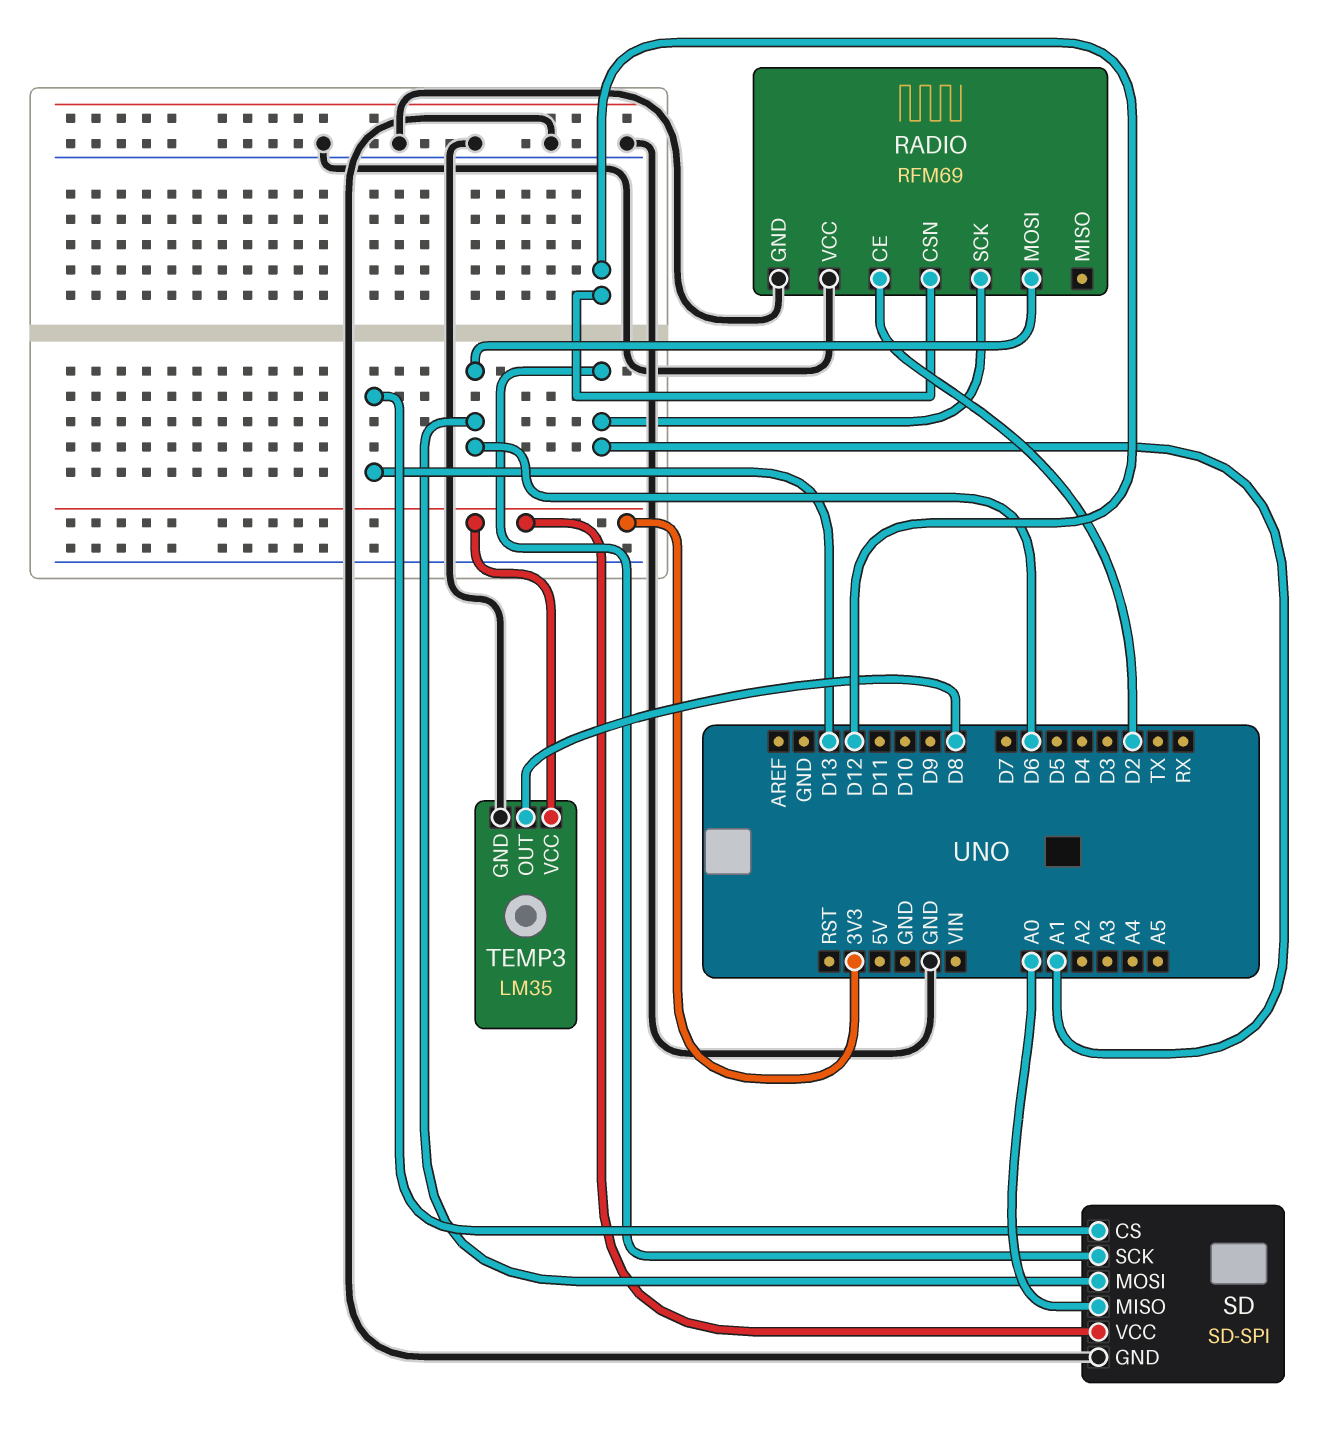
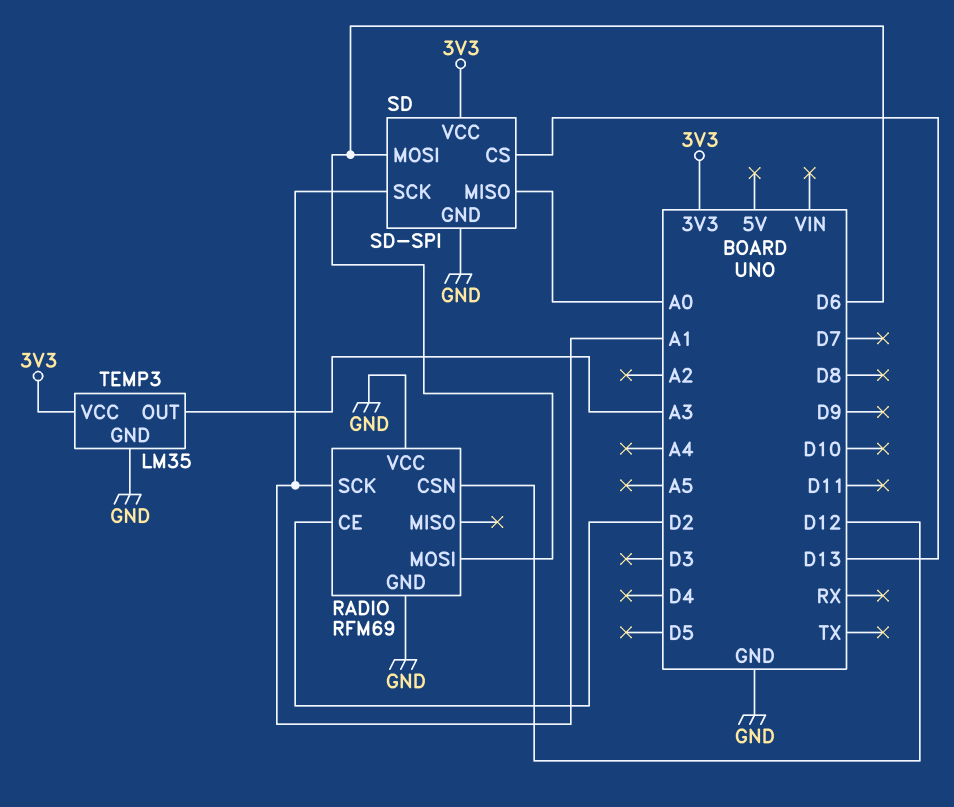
TEMP3 pin OUT: D8 -> A3

